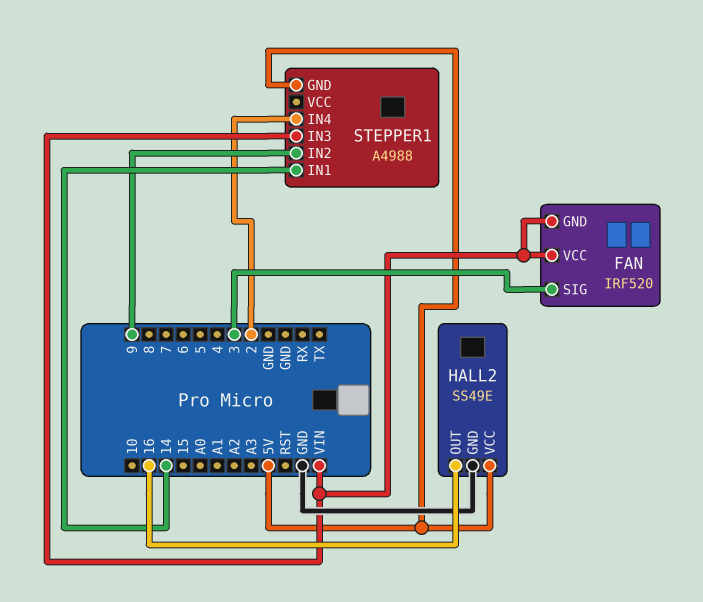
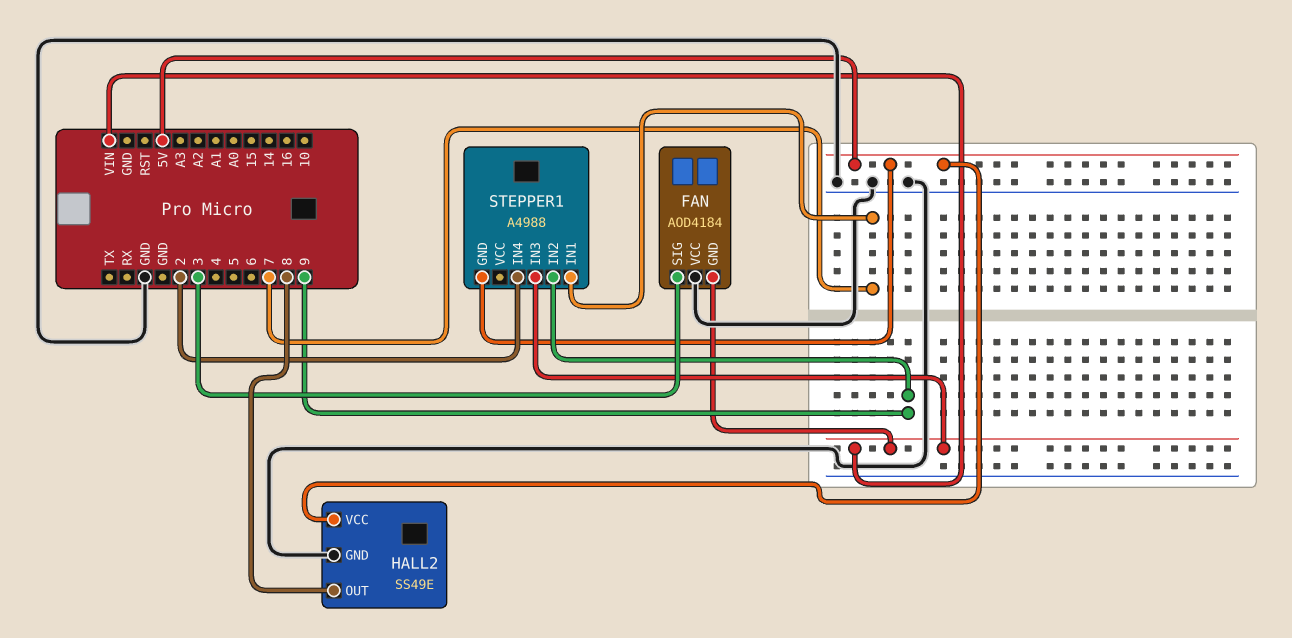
FAN: IRF520 -> AOD4184
FAN pin VCC: VIN -> GND
HALL2 pin OUT: 16 -> 8
STEPPER1 pin IN1: 14 -> 7

